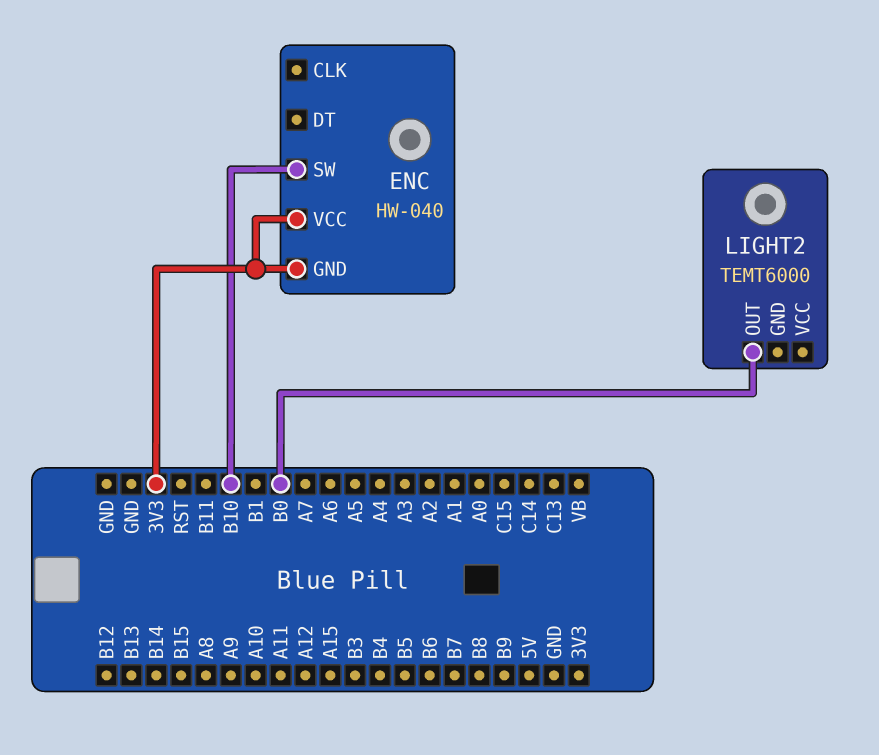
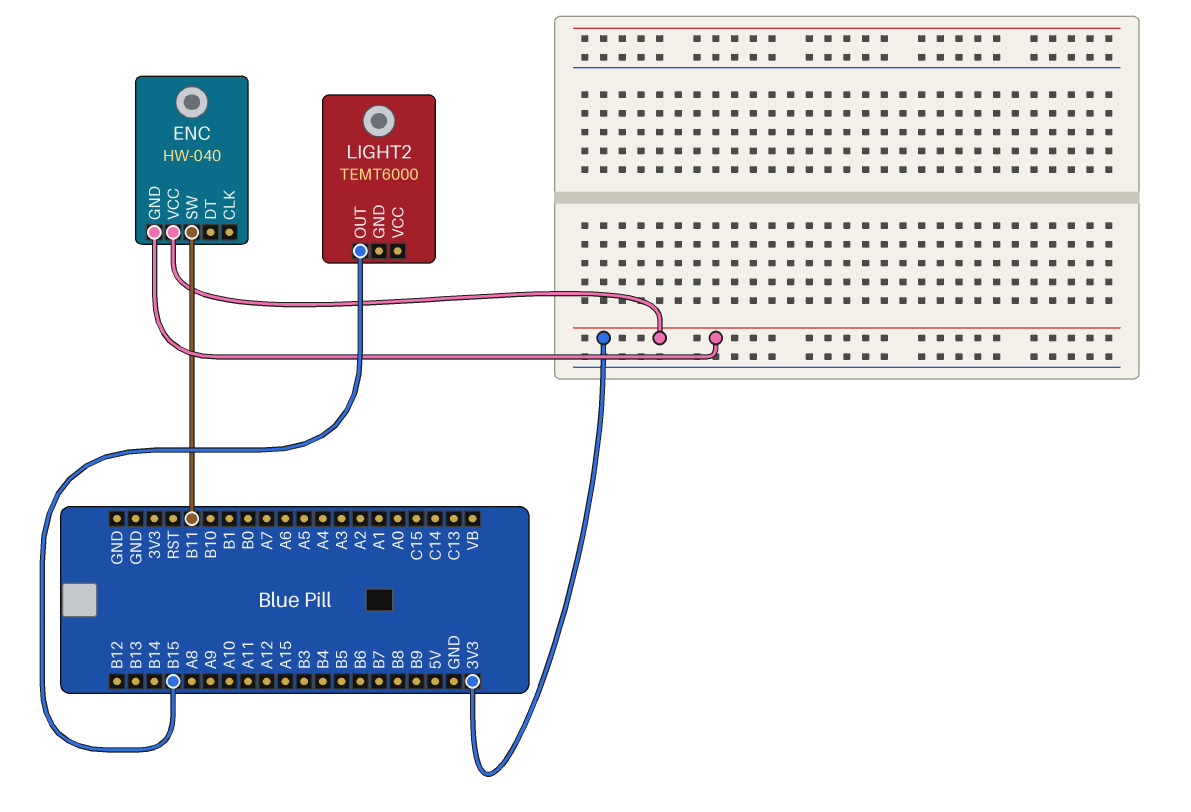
ENC pin SW: B10 -> B11
LIGHT2 pin OUT: B0 -> B15

